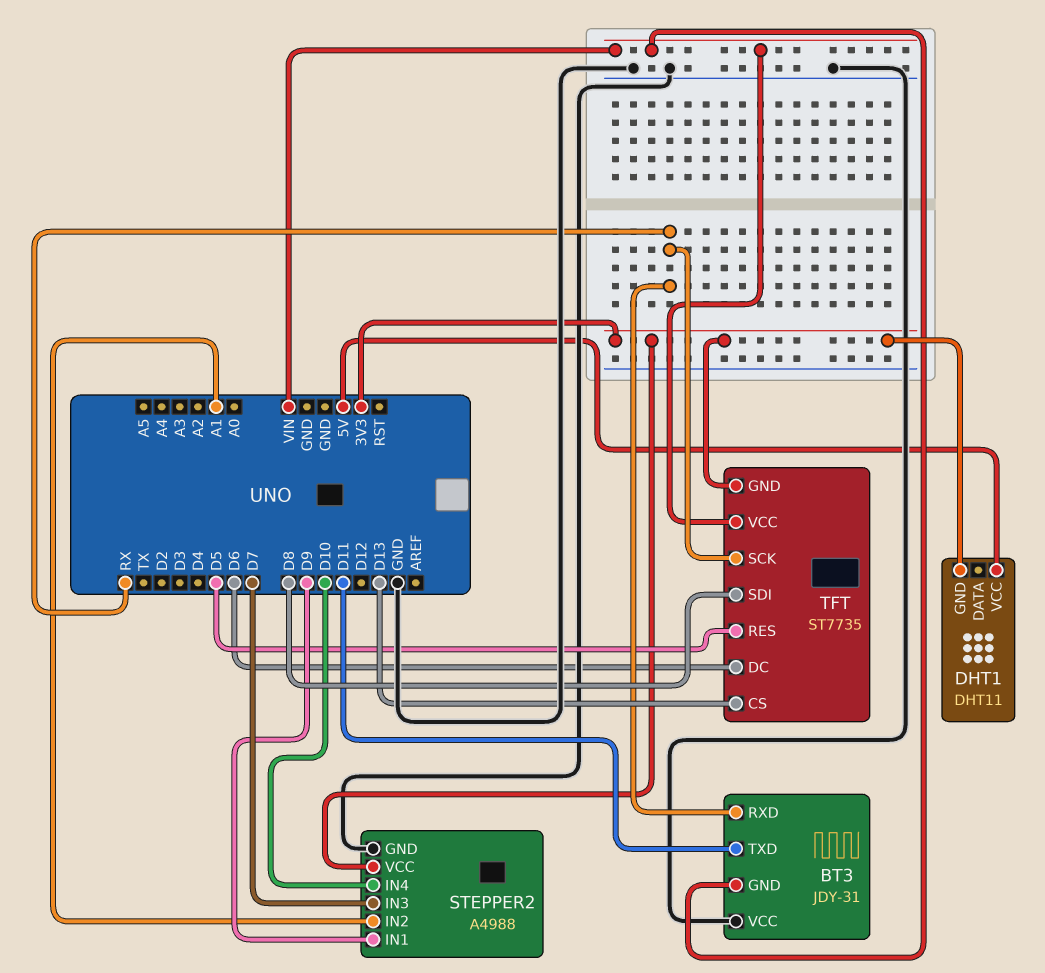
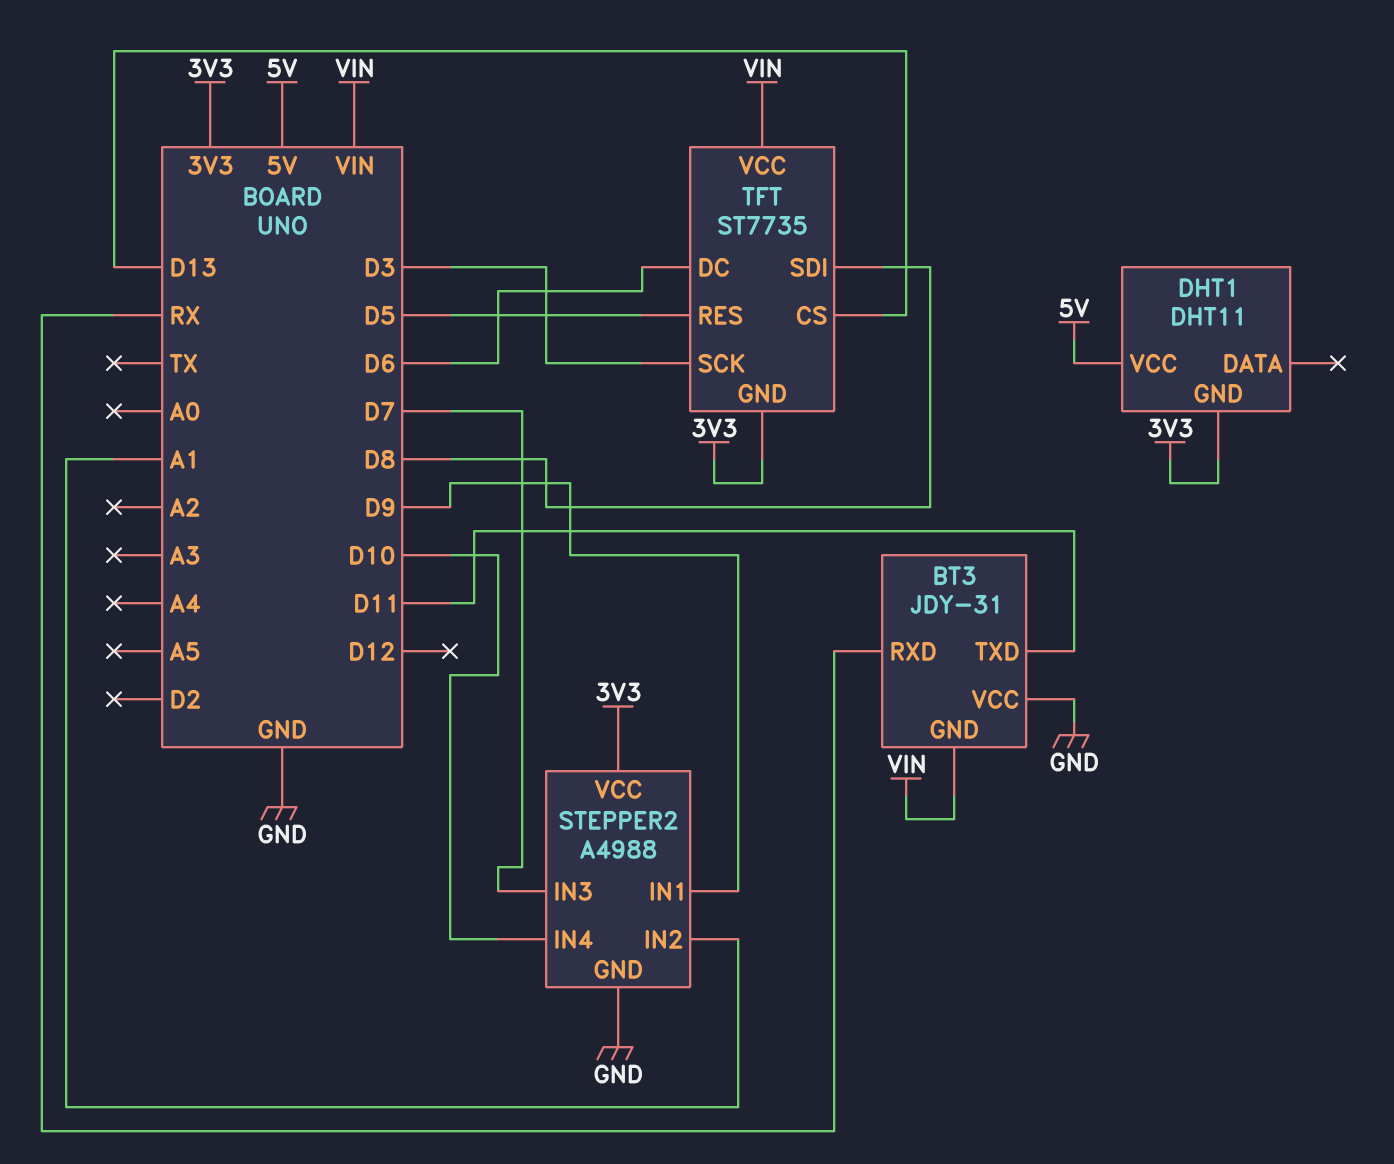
TFT pin SCK: RX -> D3

